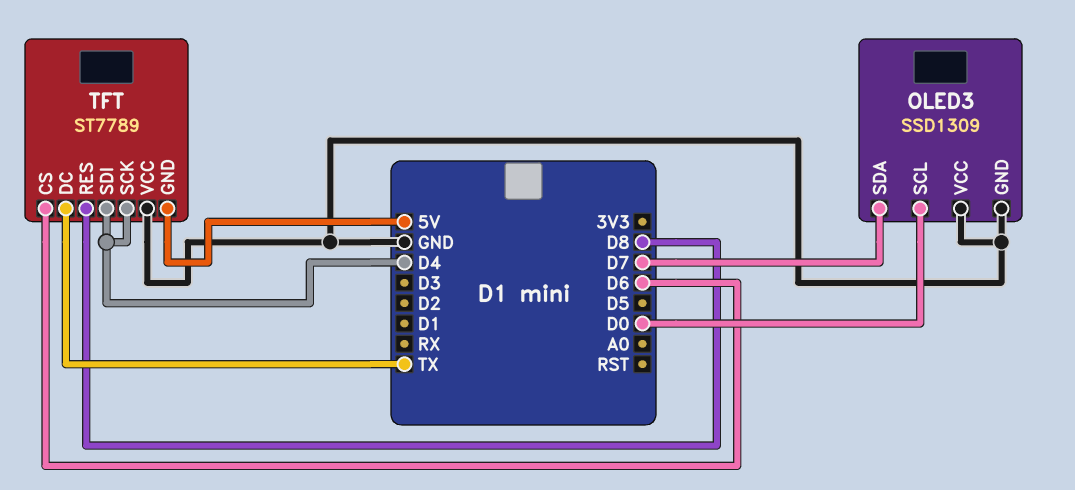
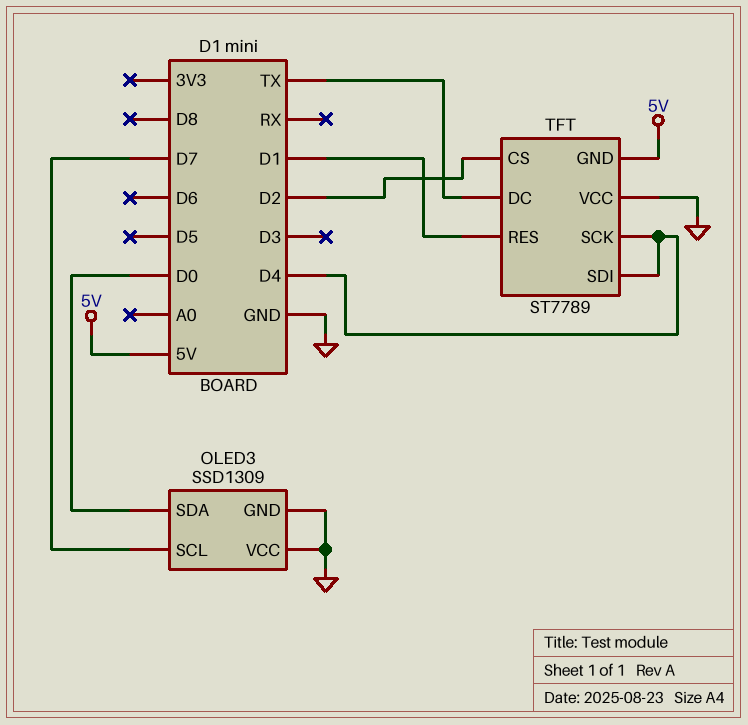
OLED3 pin SCL: D0 -> D7
OLED3 pin SDA: D7 -> D0
TFT pin CS: D6 -> D2
TFT pin RES: D8 -> D1

